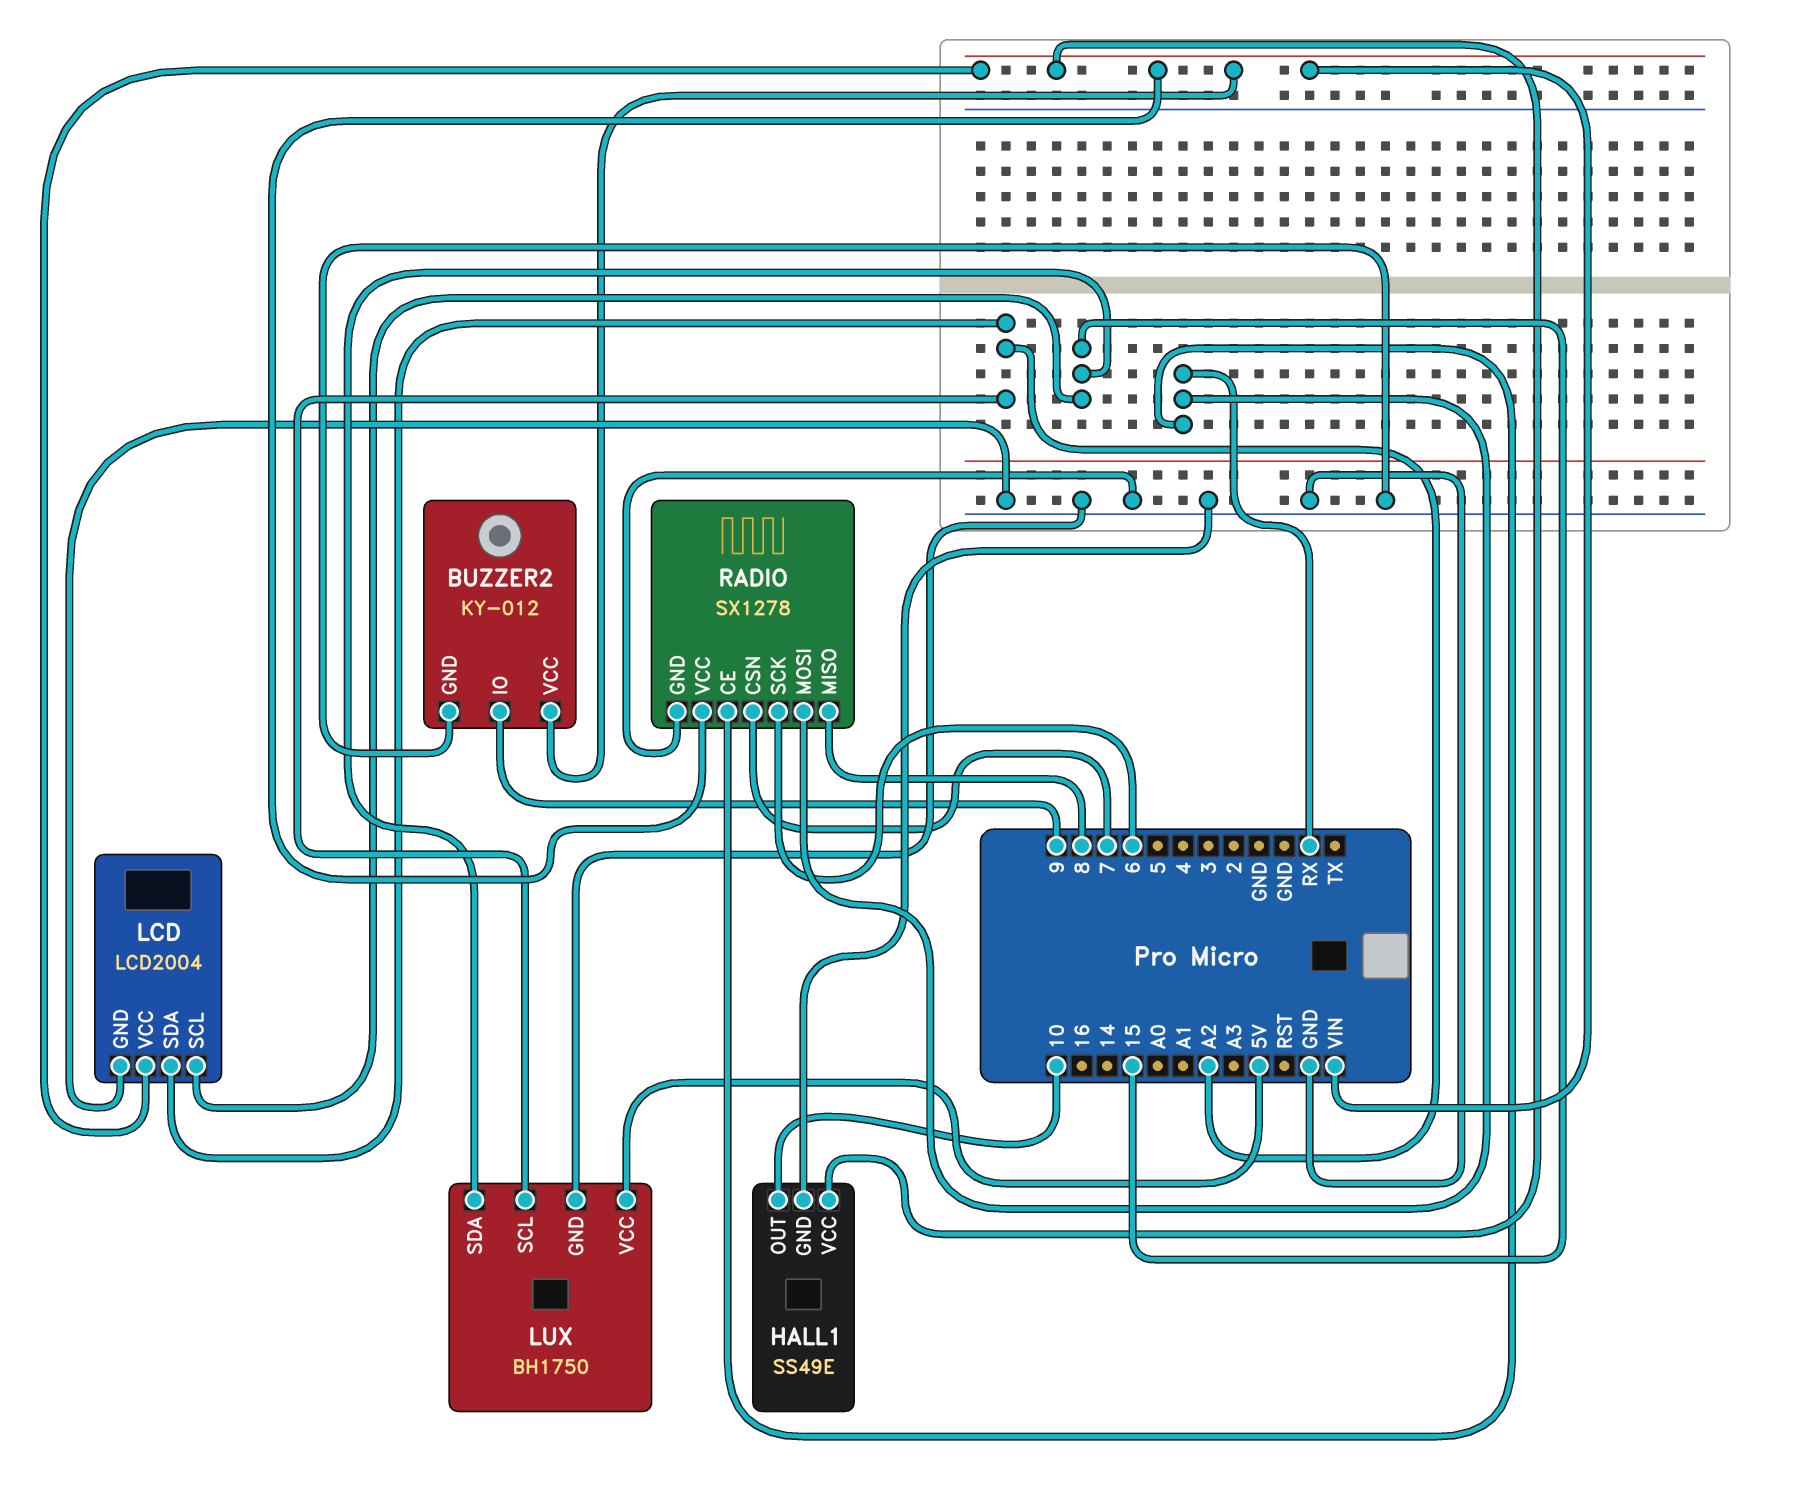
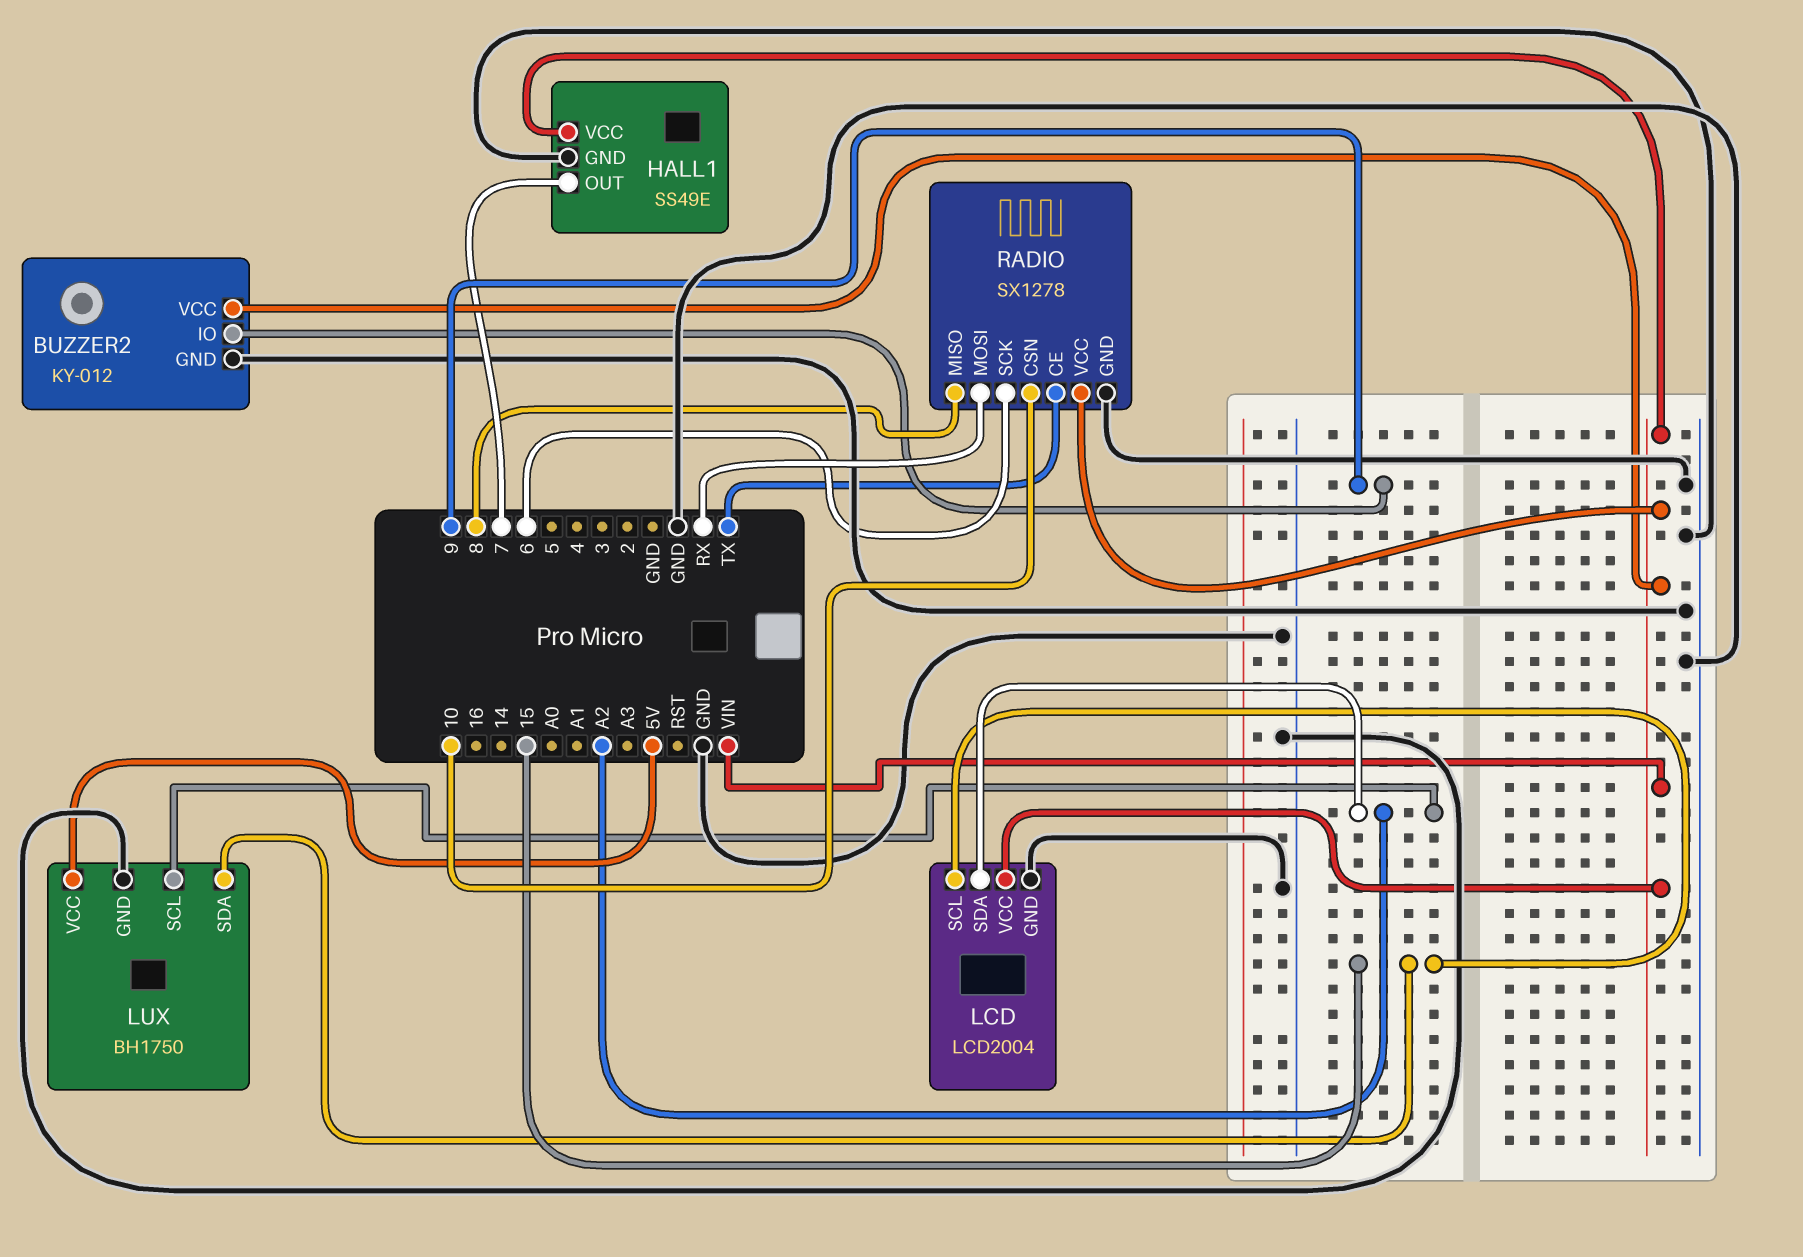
HALL1 pin OUT: 10 -> 7
RADIO pin CE: RX -> TX
RADIO pin CSN: 7 -> 10

